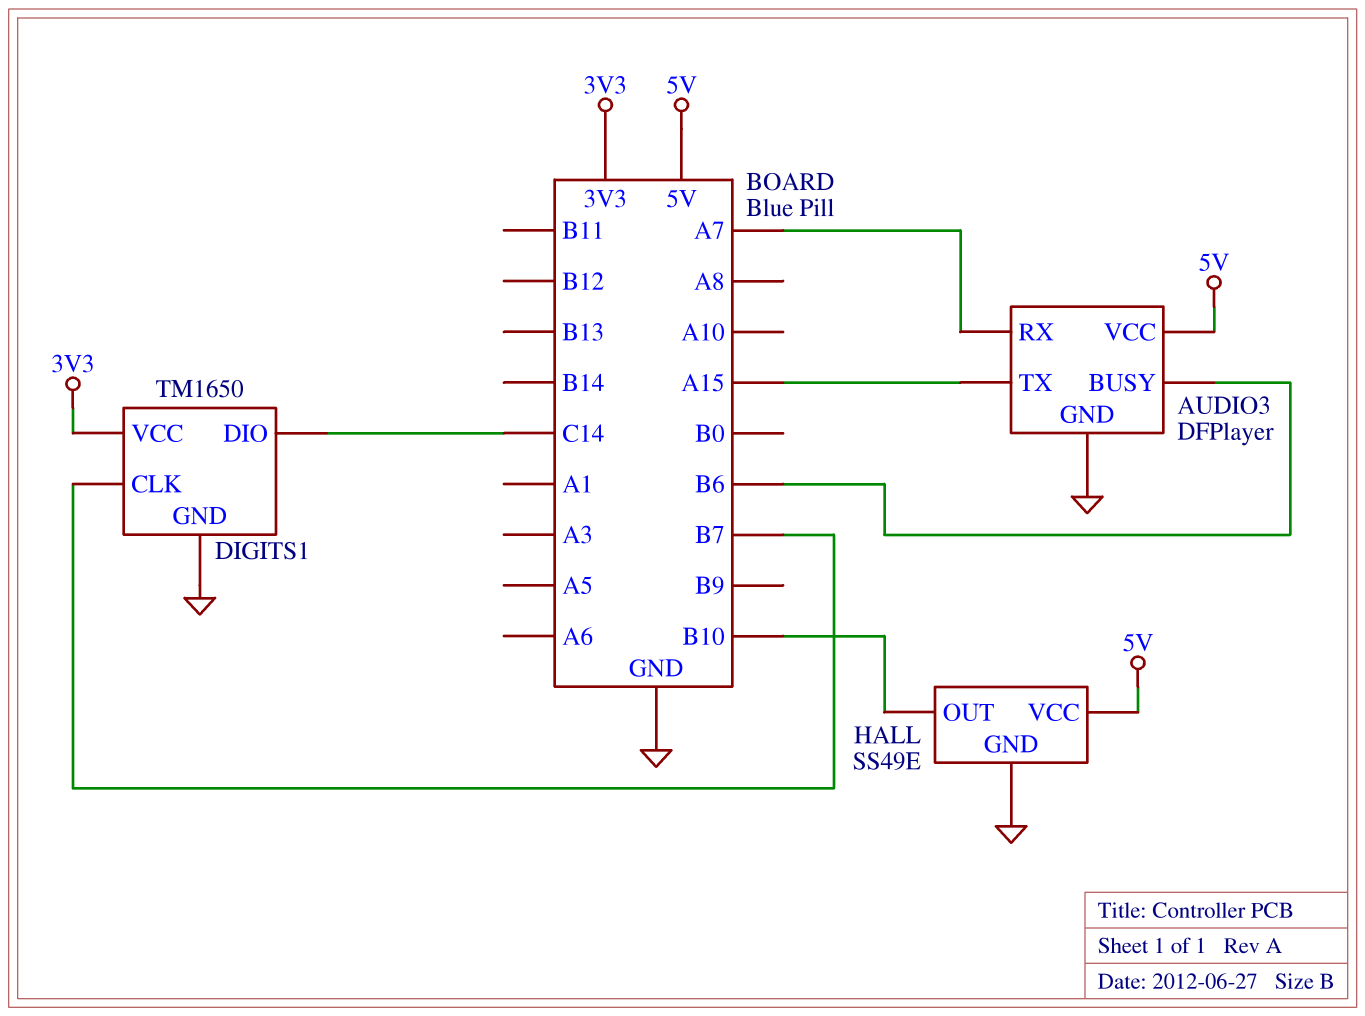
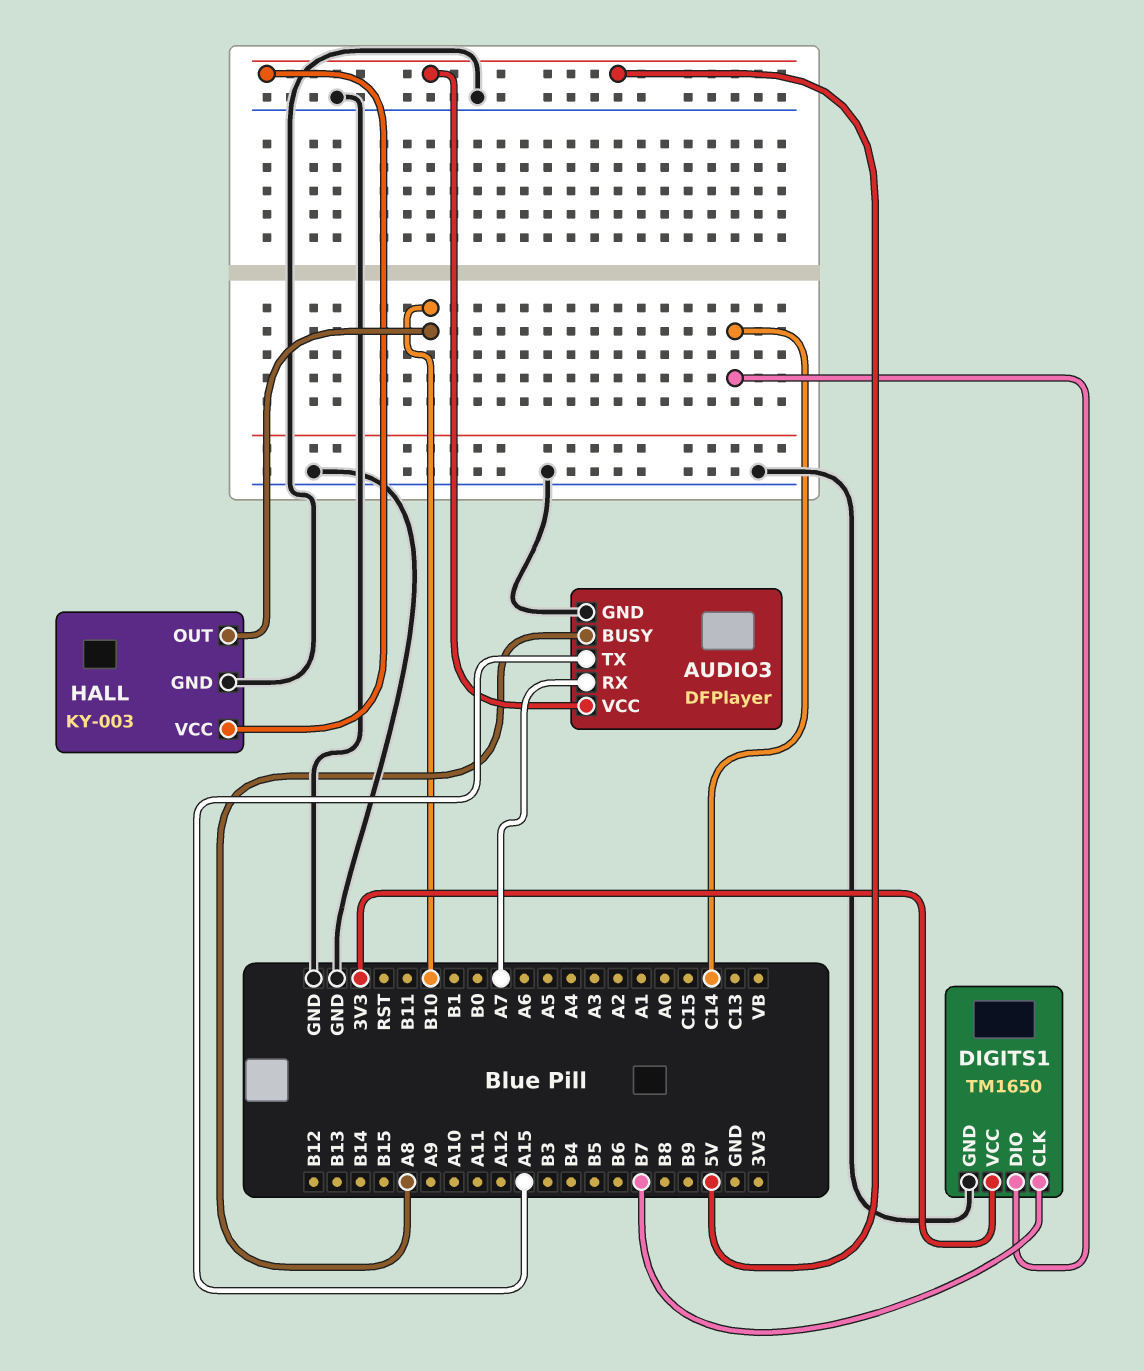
AUDIO3 pin BUSY: B6 -> A8
HALL: SS49E -> KY-003

